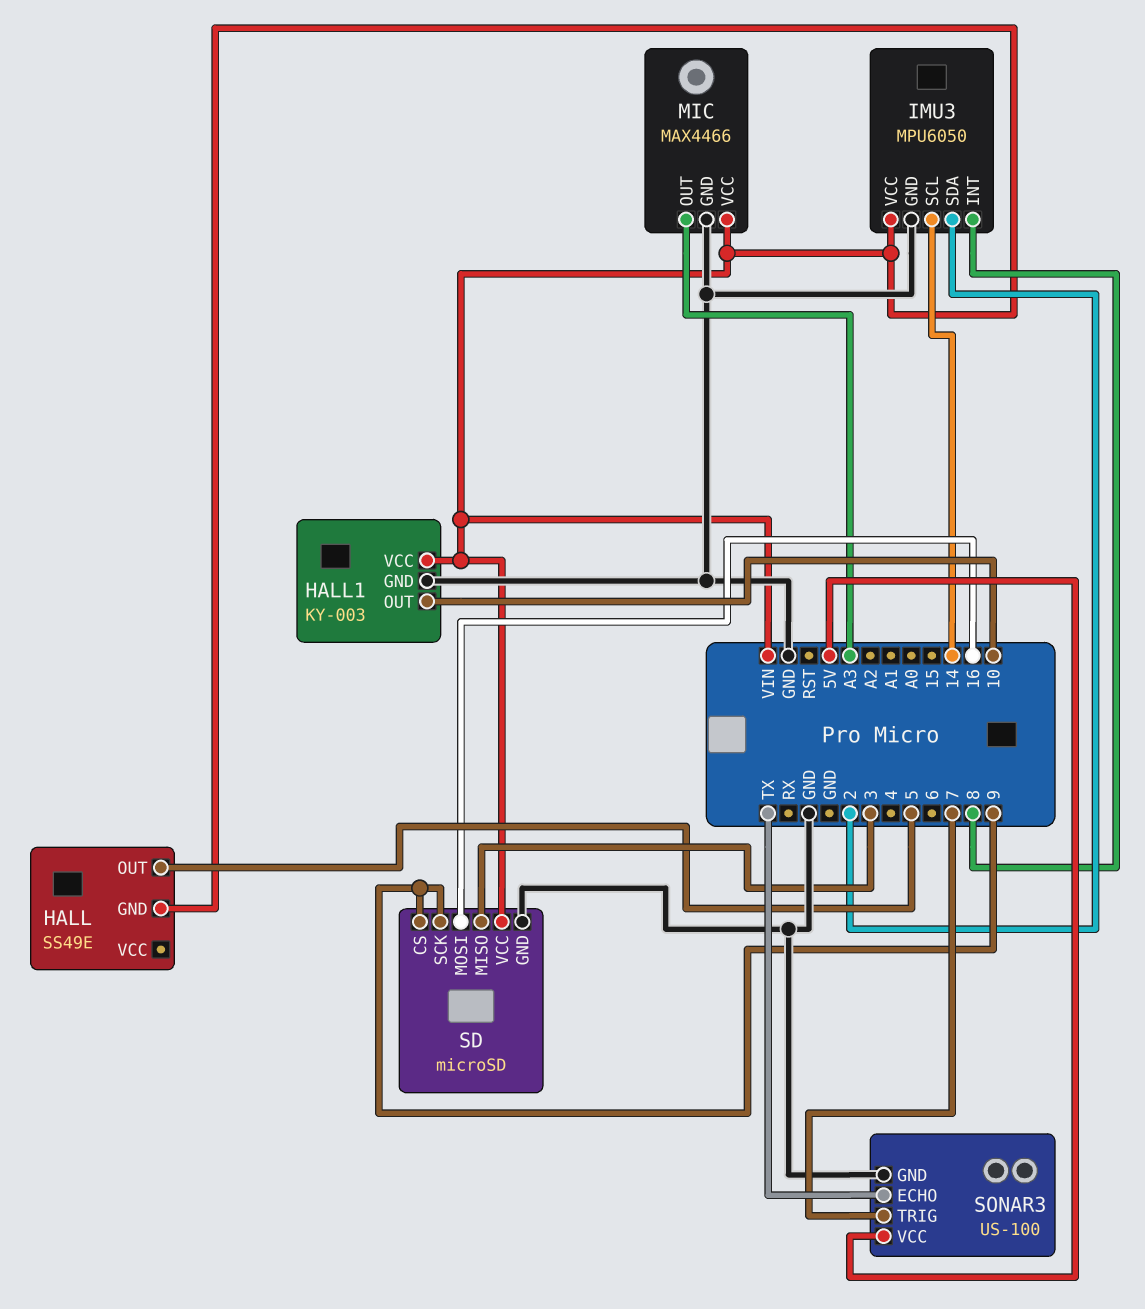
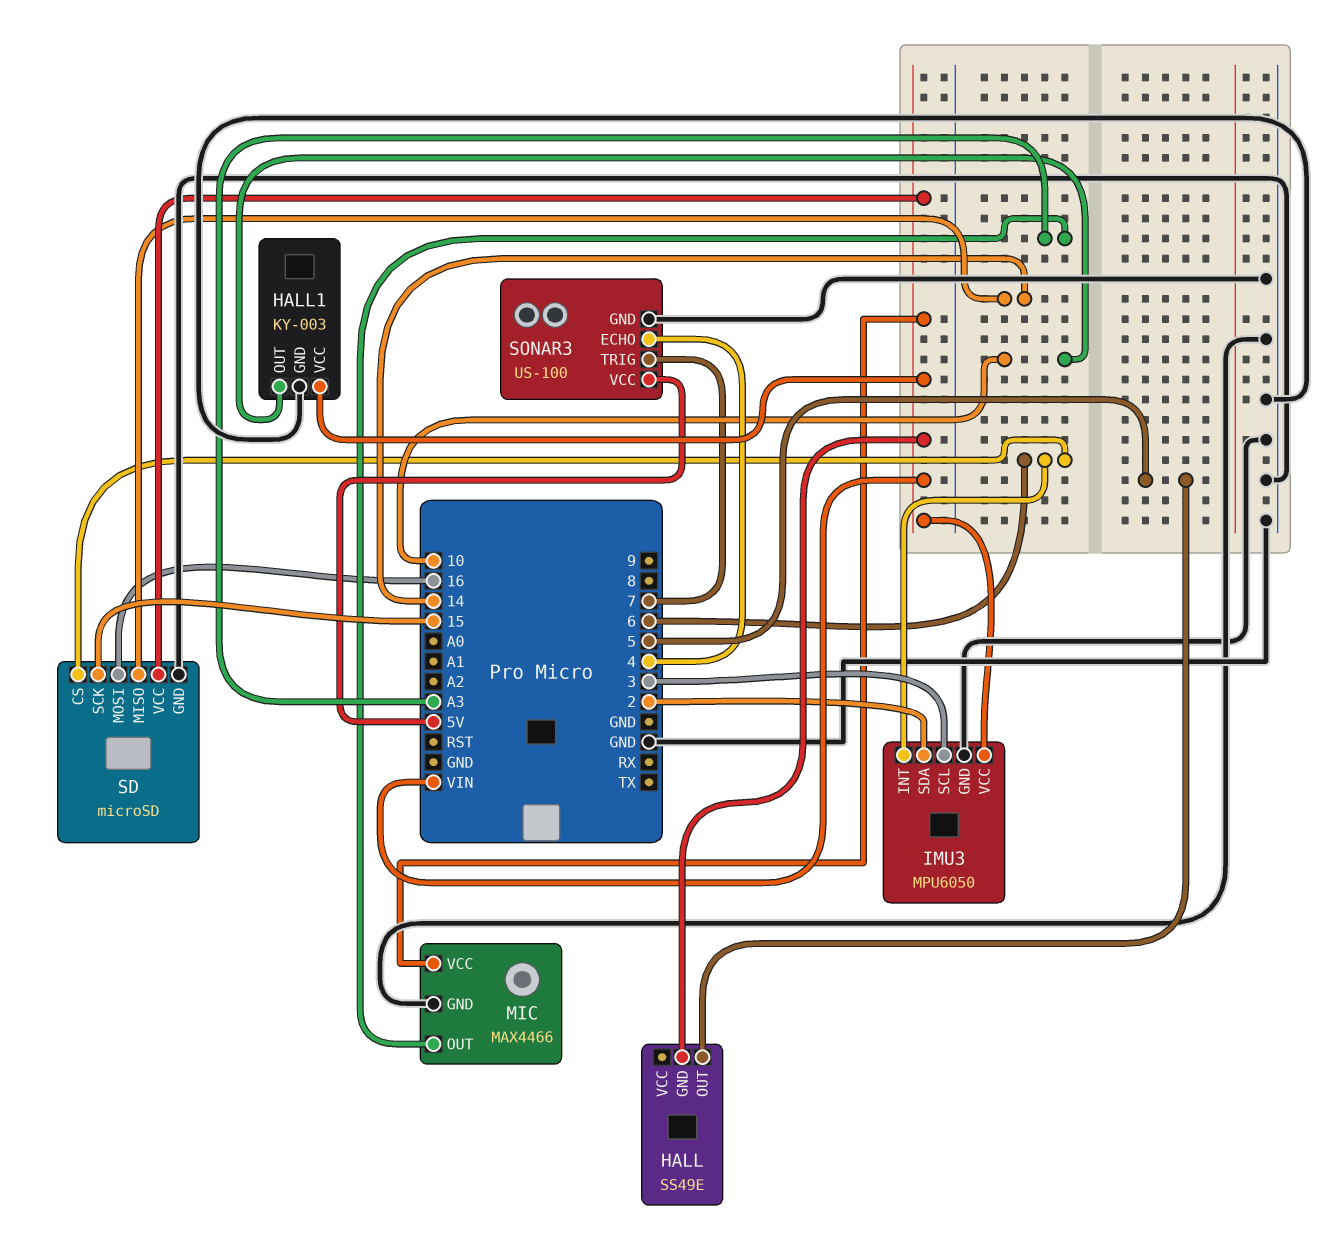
IMU3 pin INT: 8 -> 6
IMU3 pin SCL: 14 -> 3
SD pin CS: 9 -> 6
SD pin MISO: 3 -> 14
SD pin SCK: 9 -> 15
SONAR3 pin ECHO: TX -> 4

